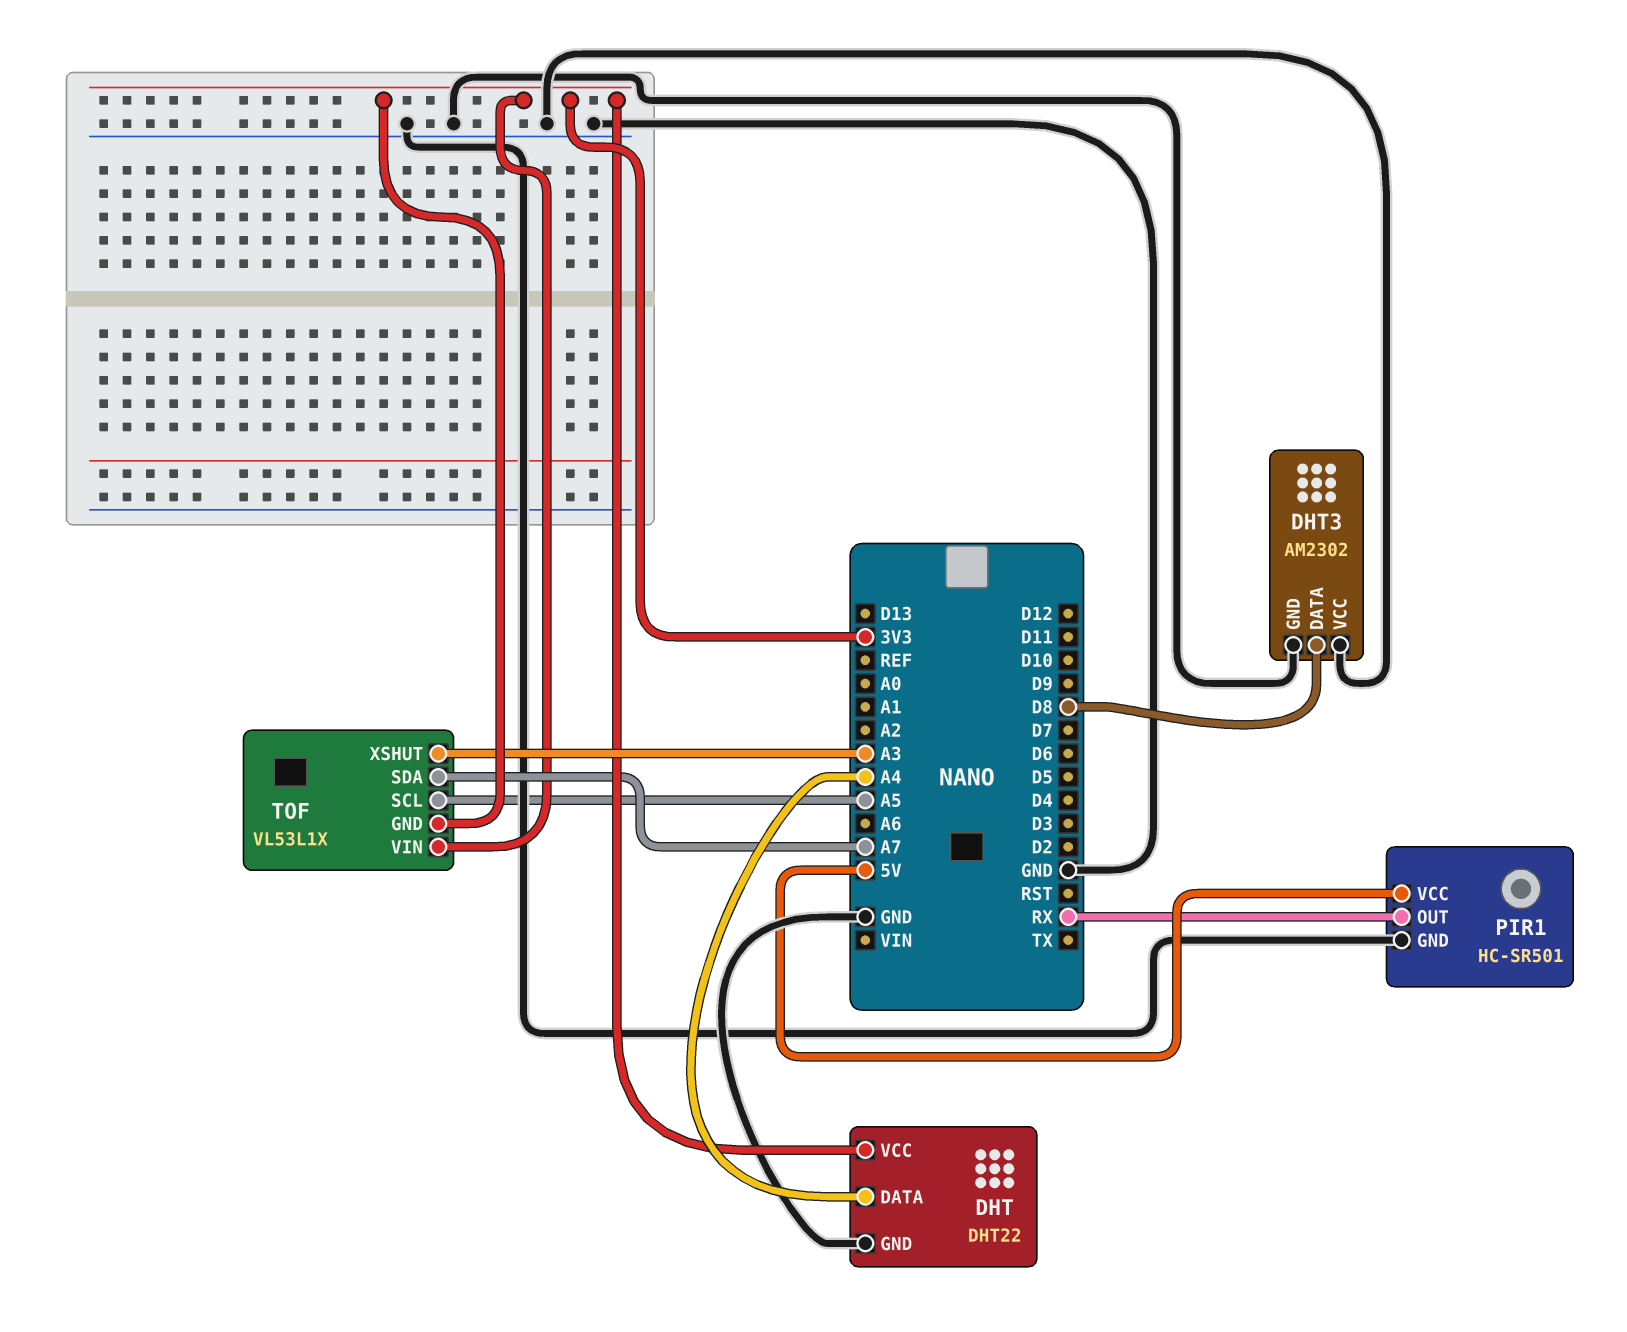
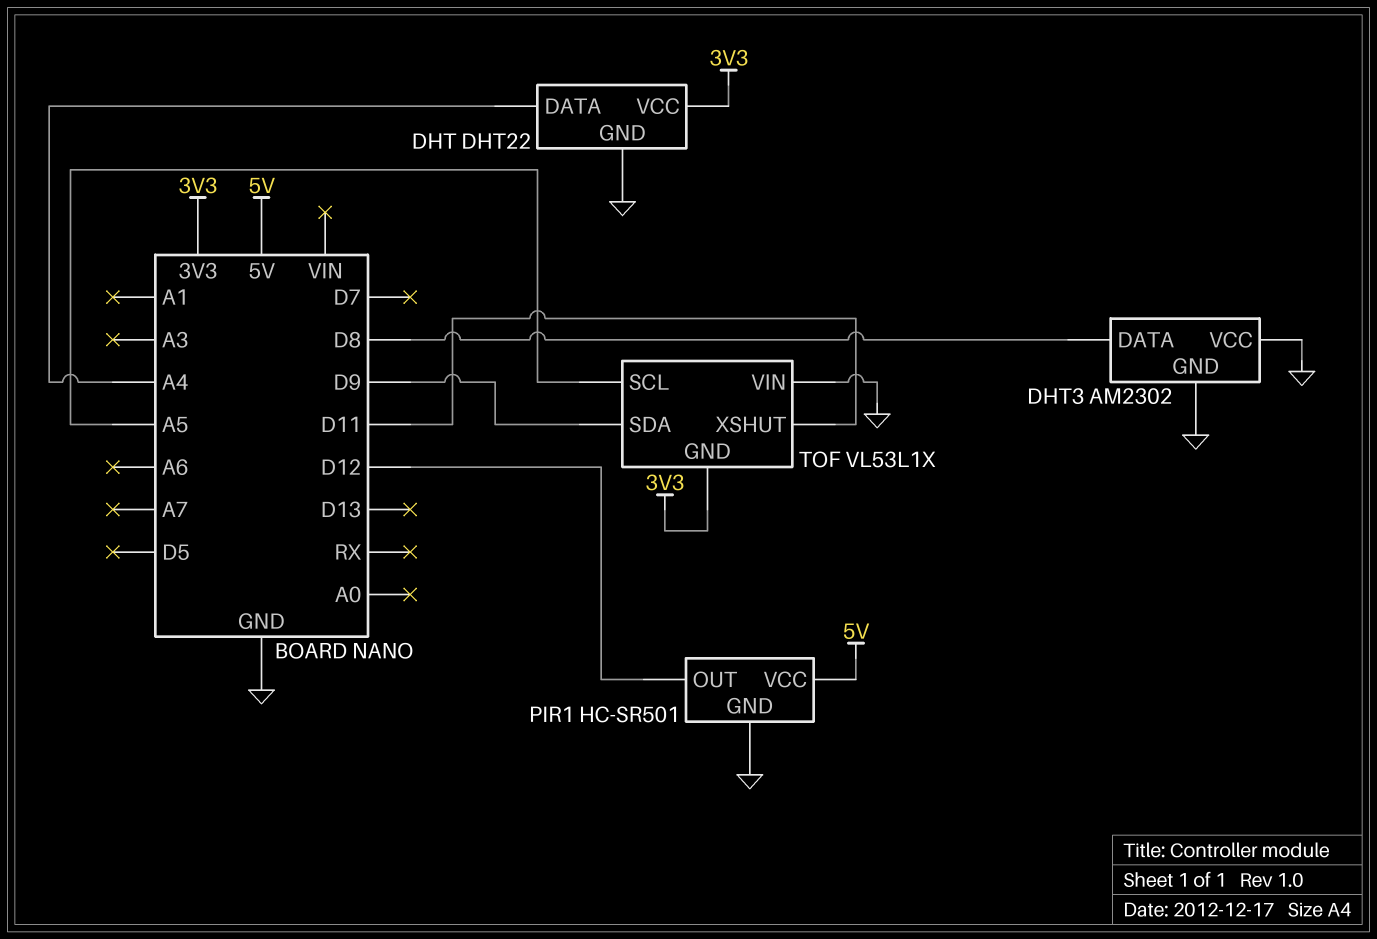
PIR1 pin OUT: RX -> D12
TOF pin SDA: A7 -> D9
TOF pin VIN: 3V3 -> GND
TOF pin XSHUT: A3 -> D11

